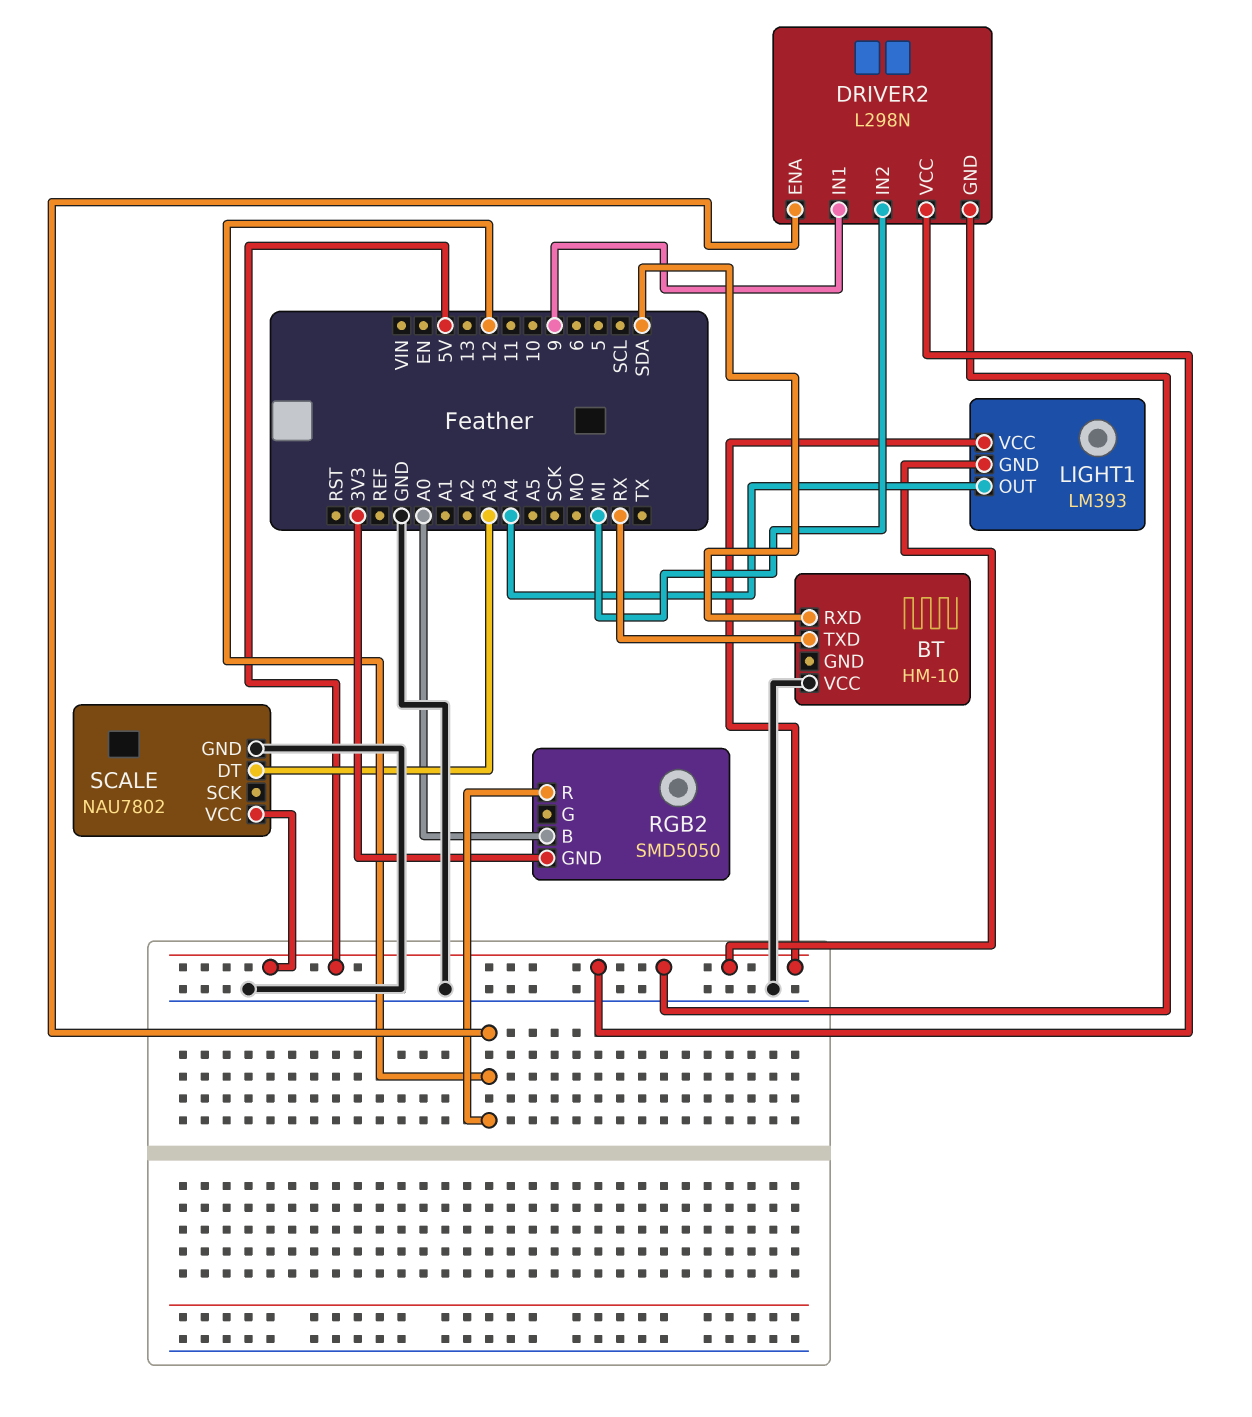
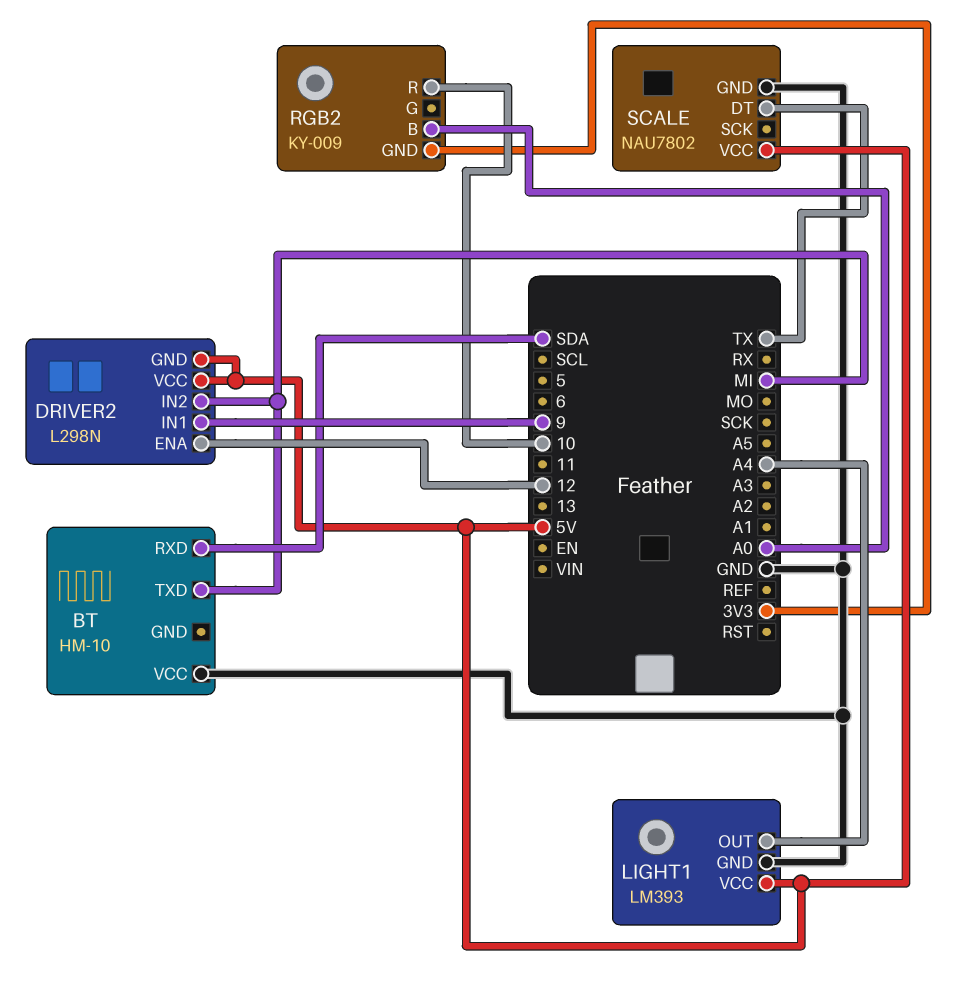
BT pin TXD: RX -> MI
LIGHT1 pin GND: 5V -> GND
RGB2: SMD5050 -> KY-009
RGB2 pin R: 12 -> 10
SCALE pin DT: A3 -> TX

